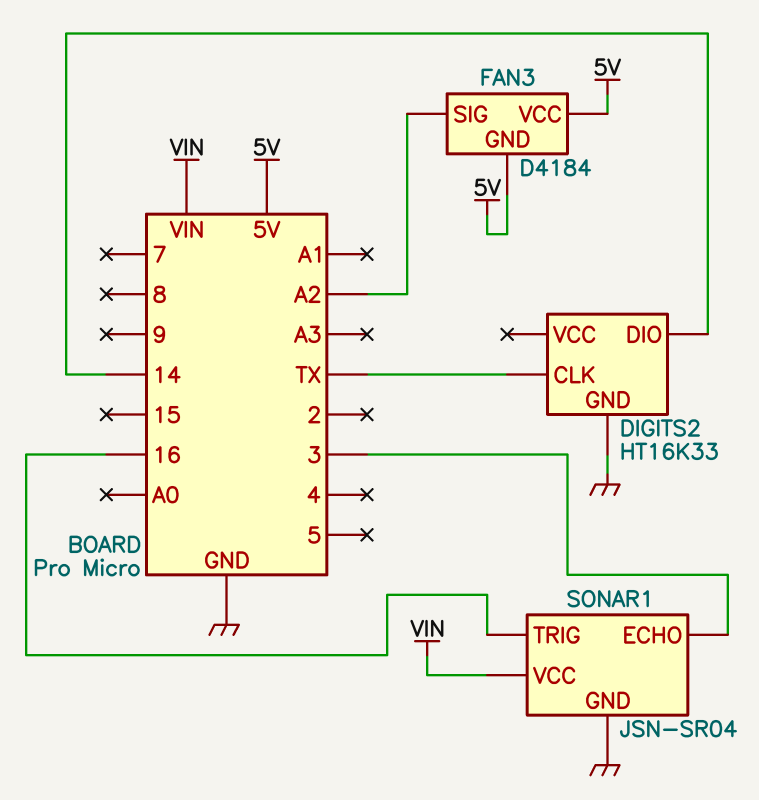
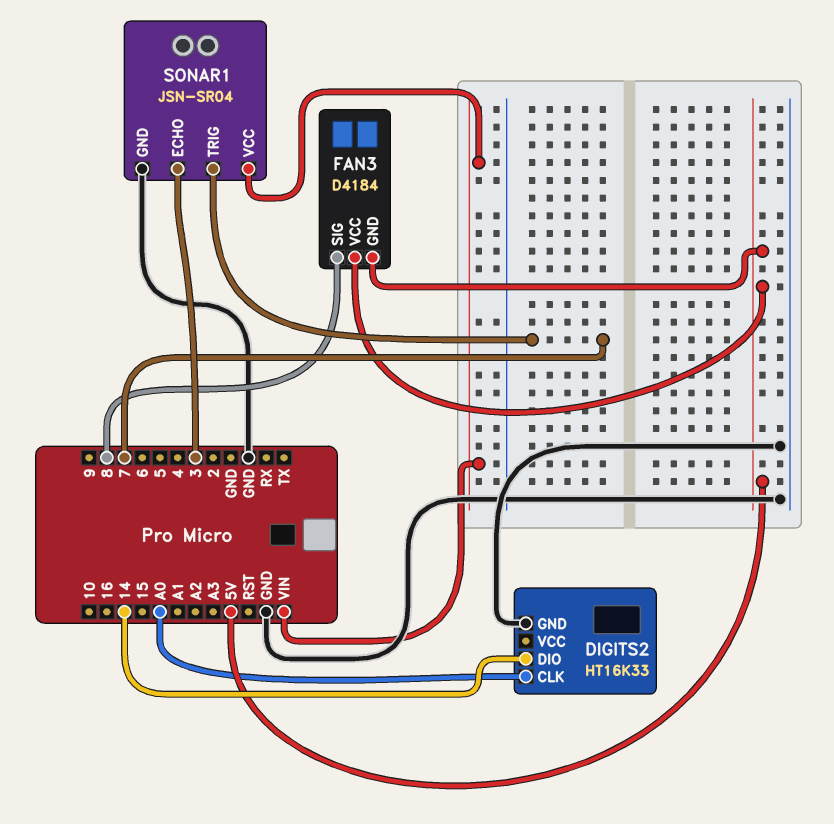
DIGITS2 pin CLK: TX -> A0
FAN3 pin SIG: A2 -> 8
SONAR1 pin TRIG: 16 -> 7

